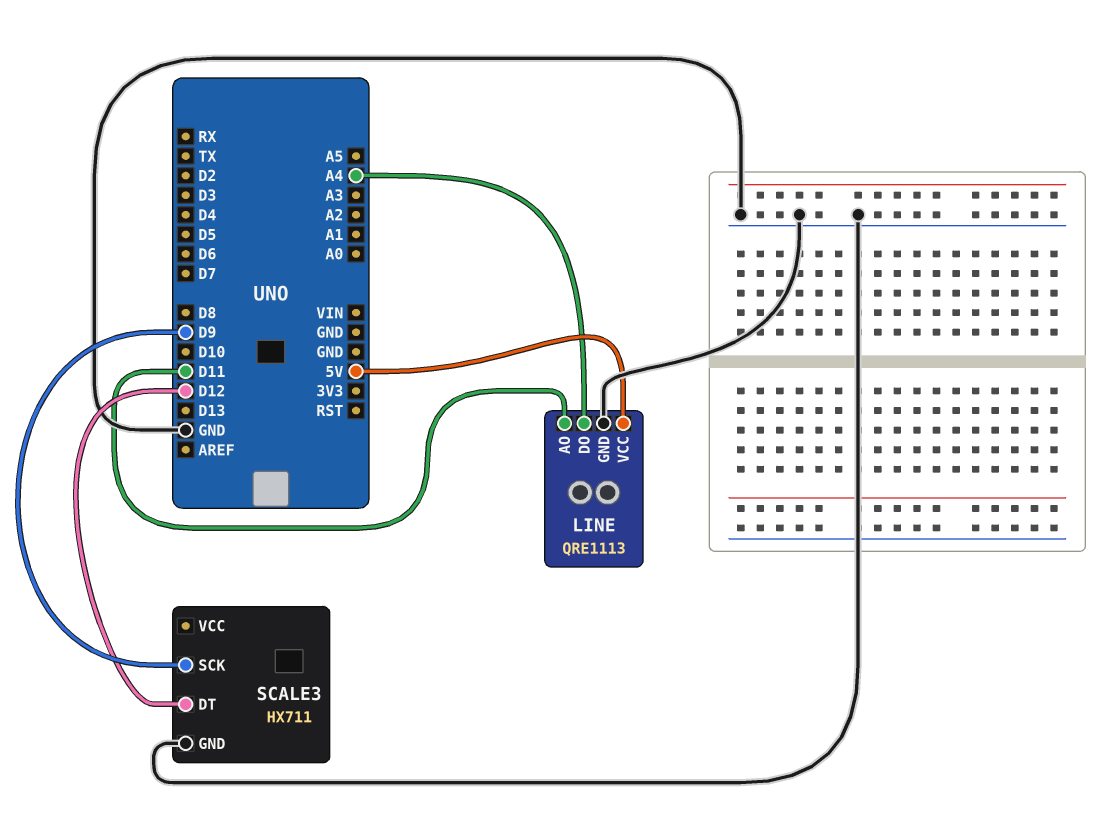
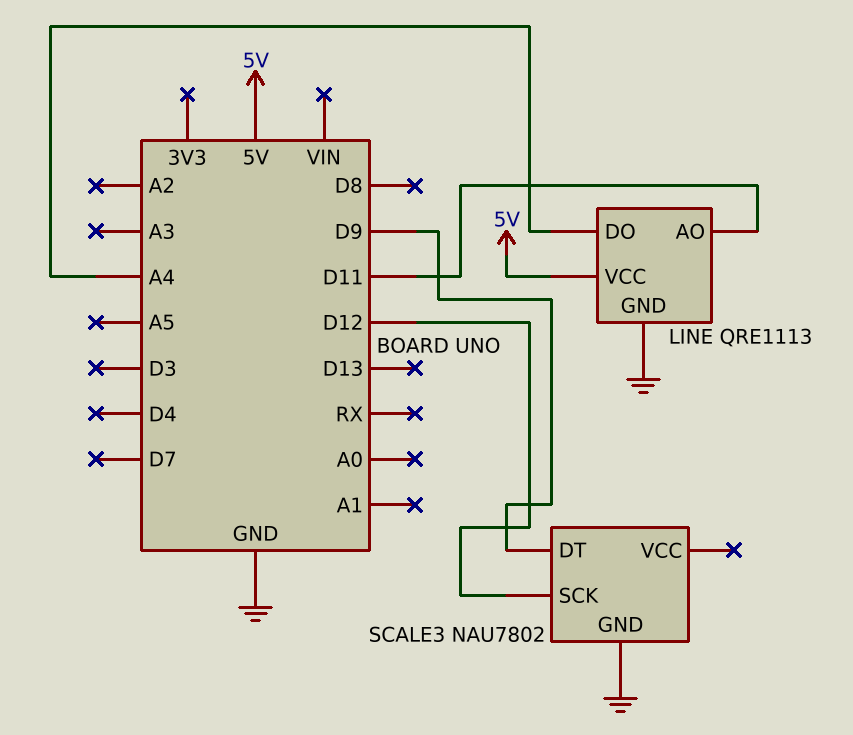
SCALE3: HX711 -> NAU7802
SCALE3 pin DT: D12 -> D9
SCALE3 pin SCK: D9 -> D12

